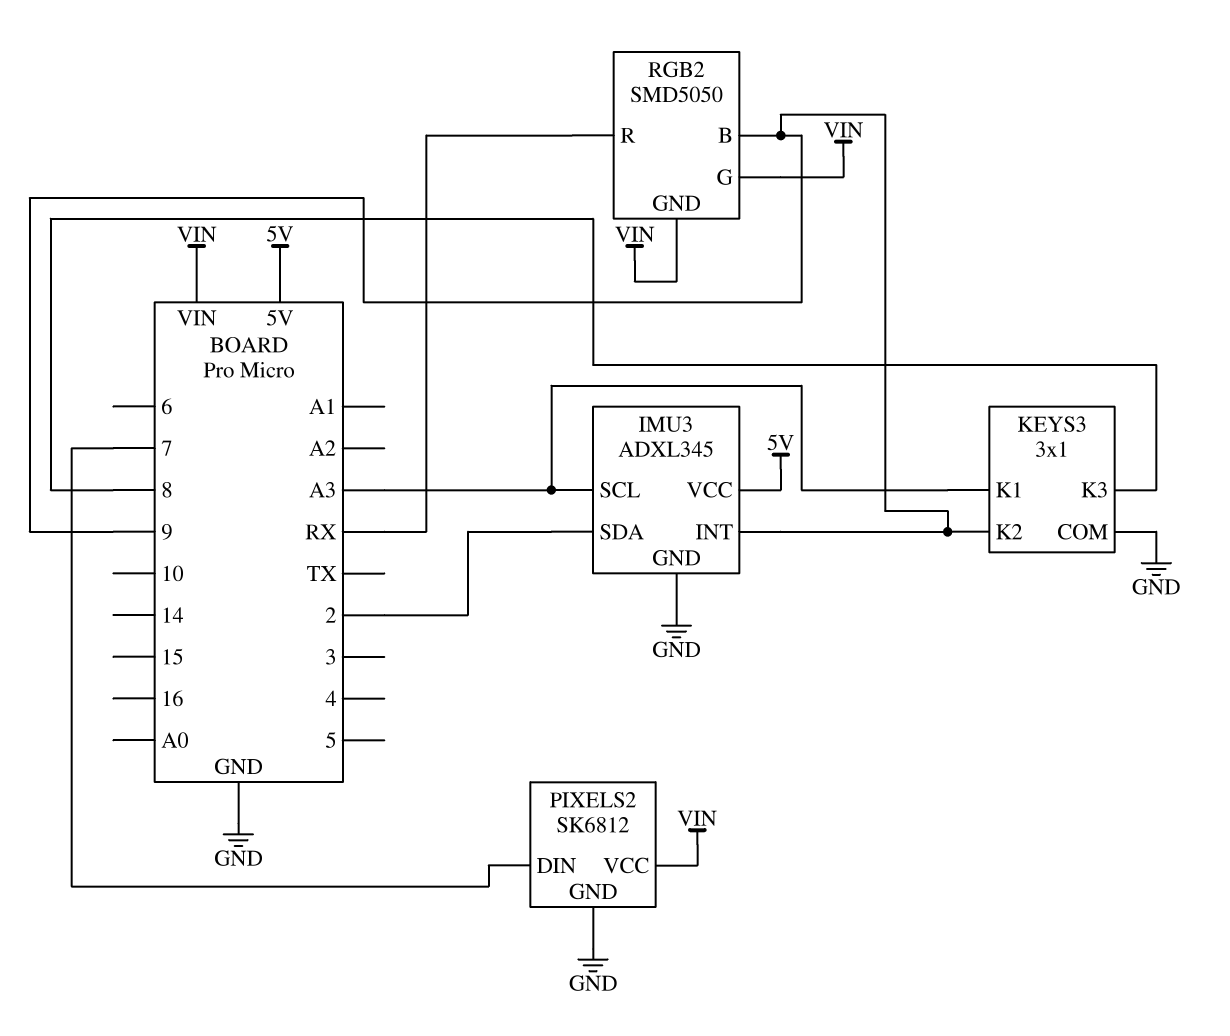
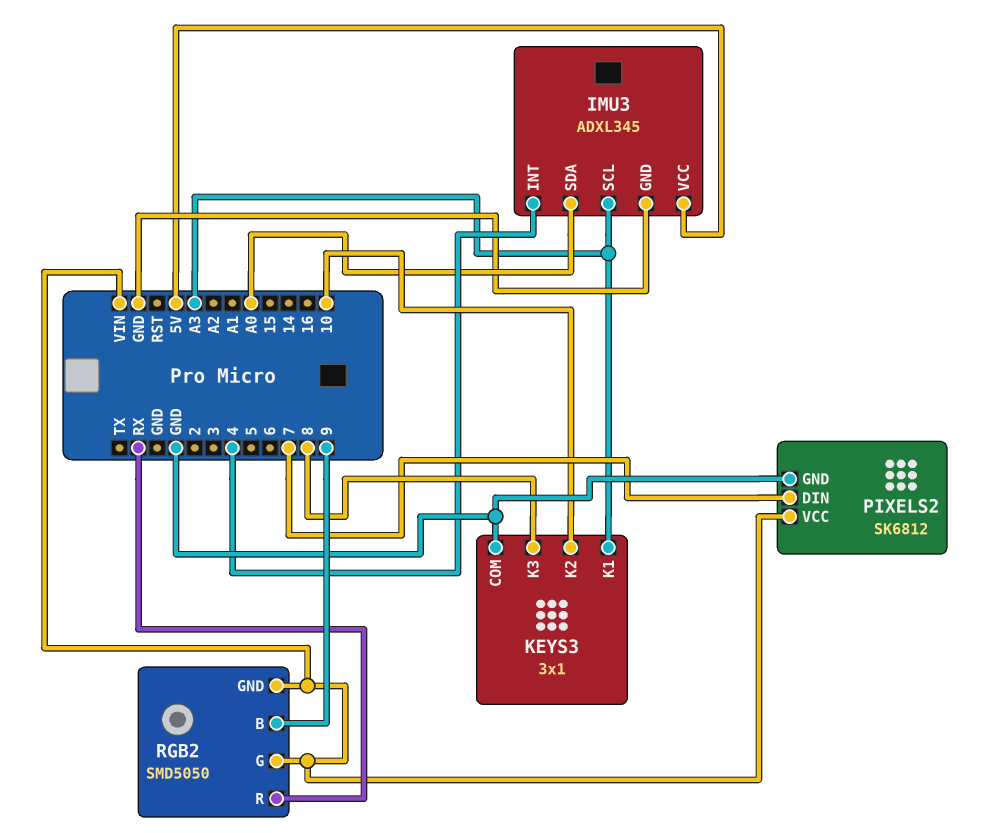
IMU3 pin INT: 9 -> 4
IMU3 pin SDA: 2 -> A0
KEYS3 pin K2: 9 -> 10

